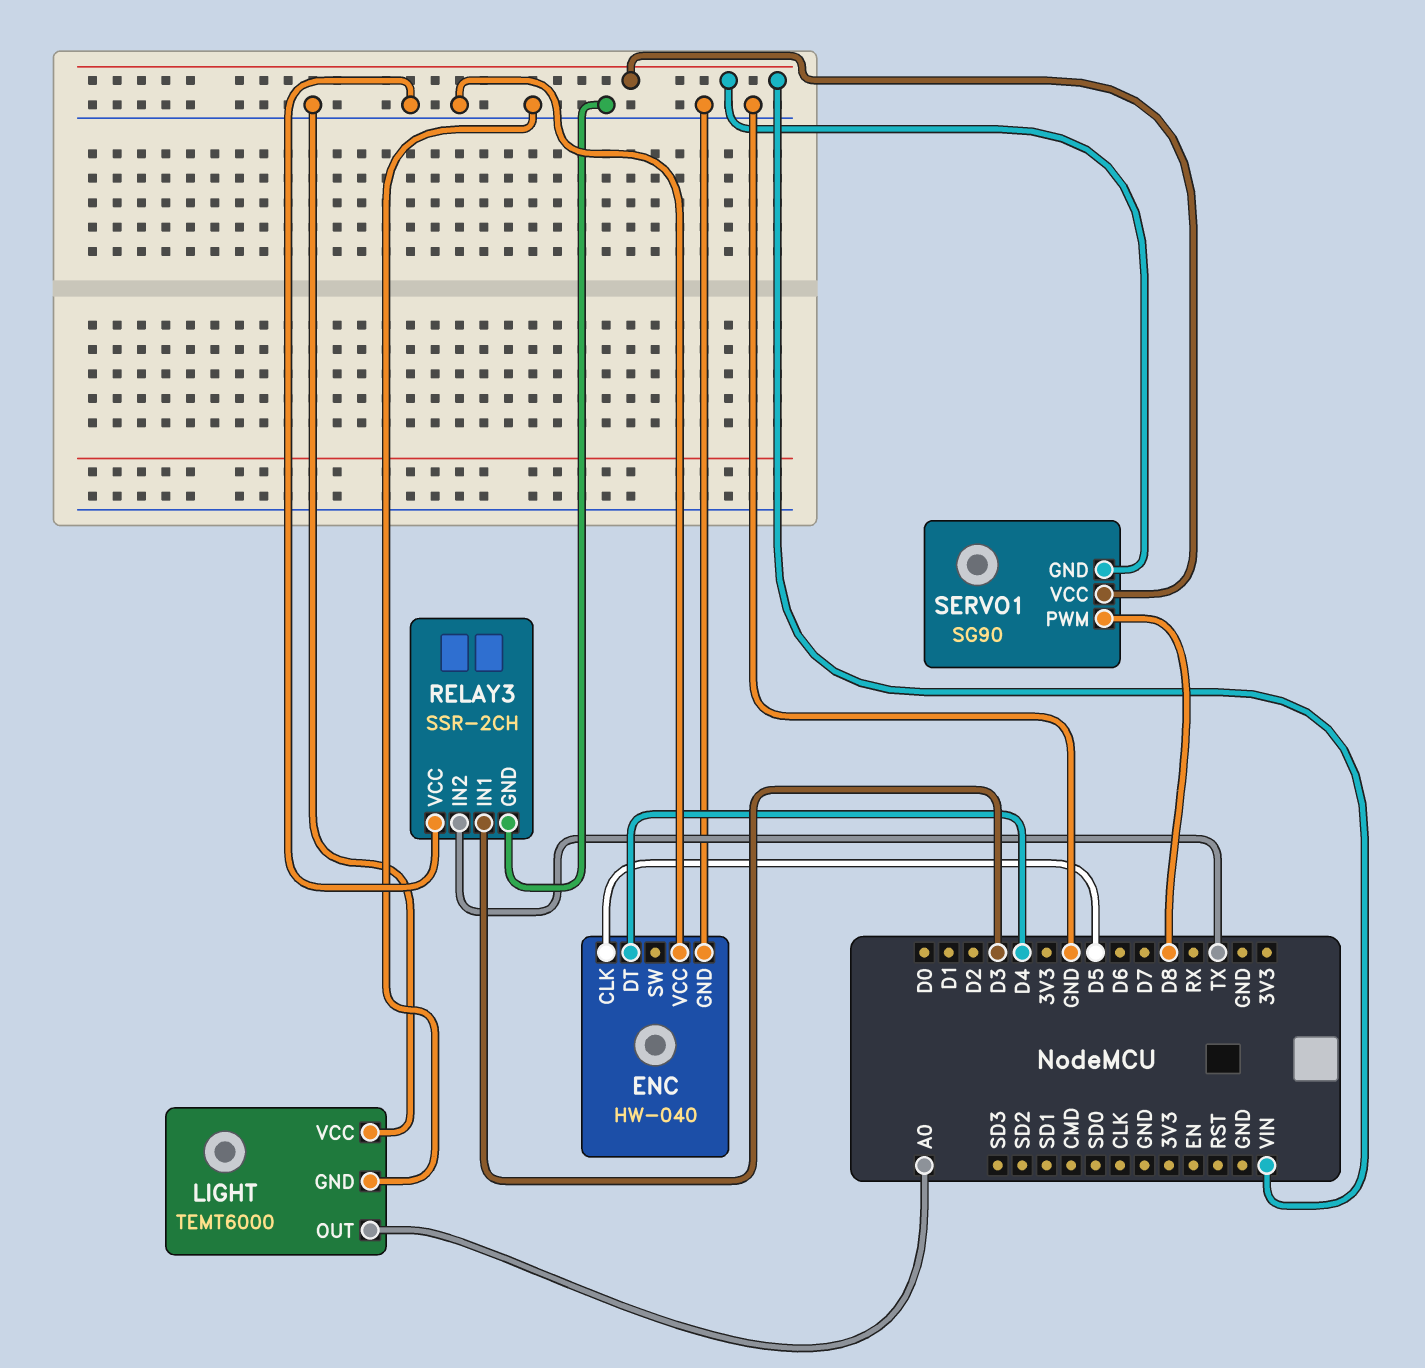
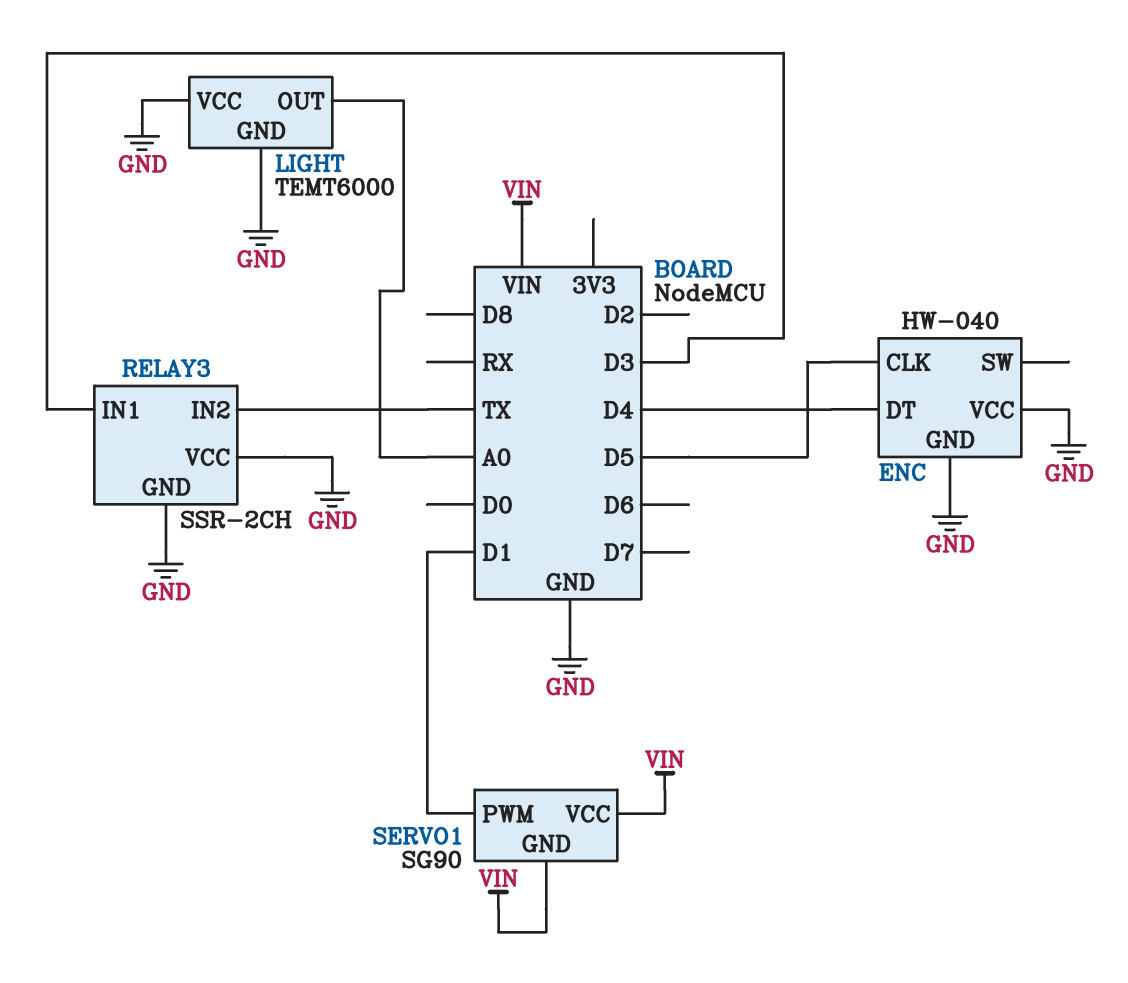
SERVO1 pin PWM: D8 -> D1

